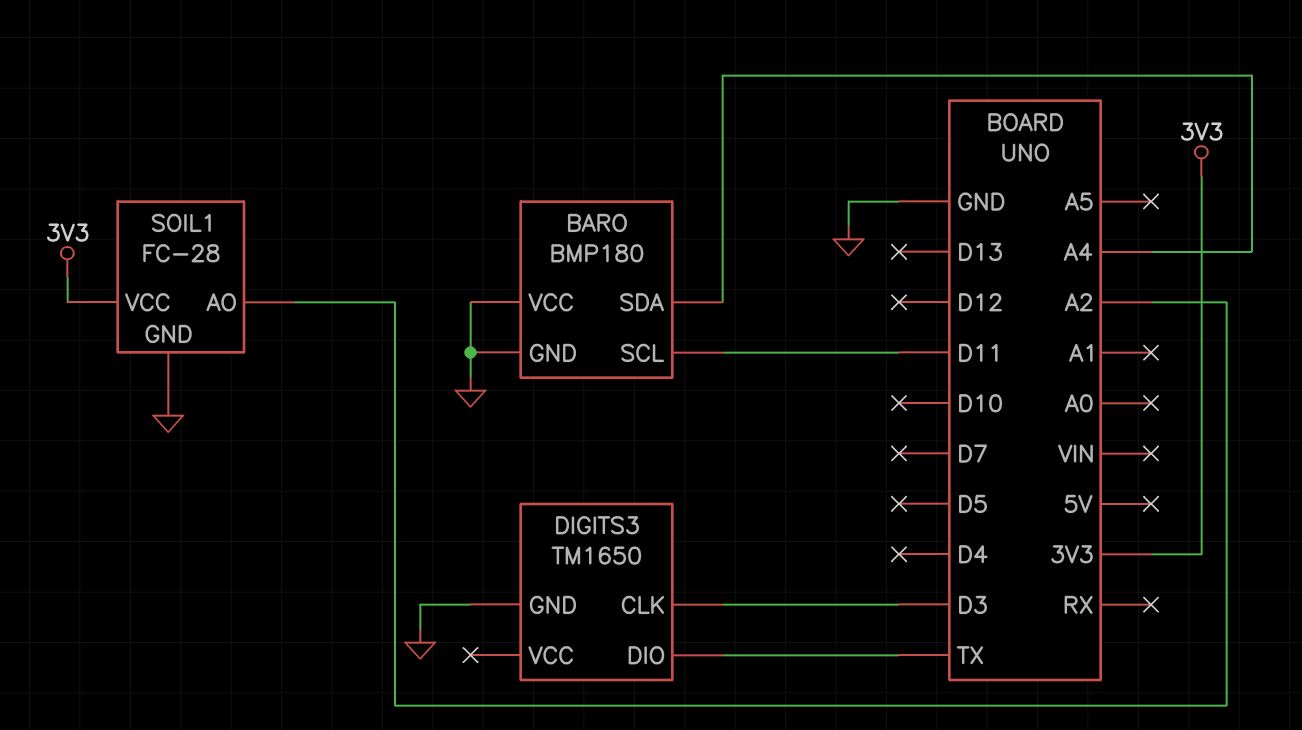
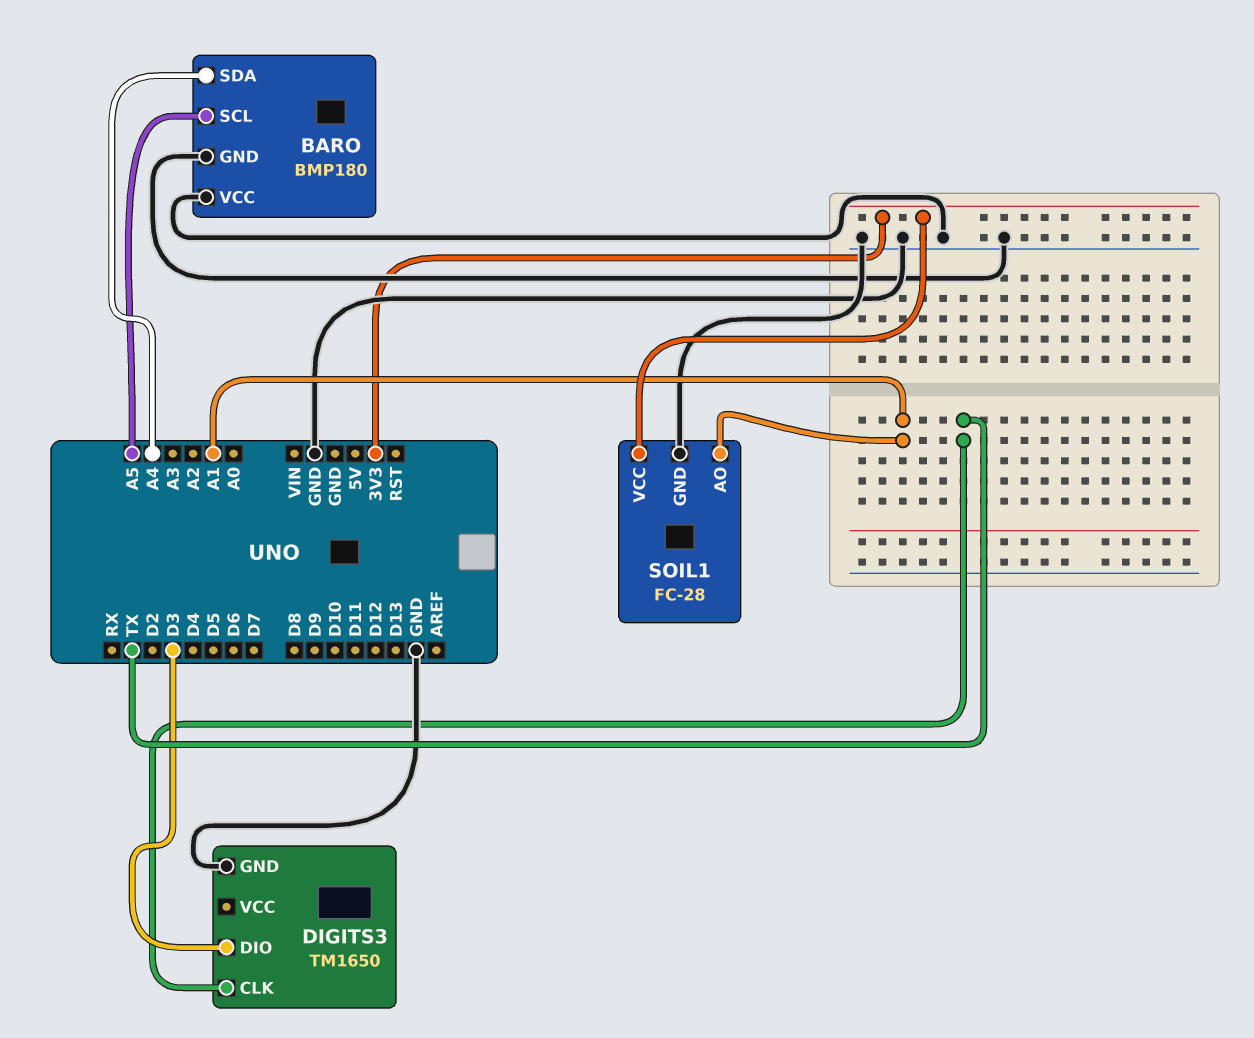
BARO pin SCL: D11 -> A5
DIGITS3 pin CLK: D3 -> TX
DIGITS3 pin DIO: TX -> D3
SOIL1 pin AO: A2 -> A1

